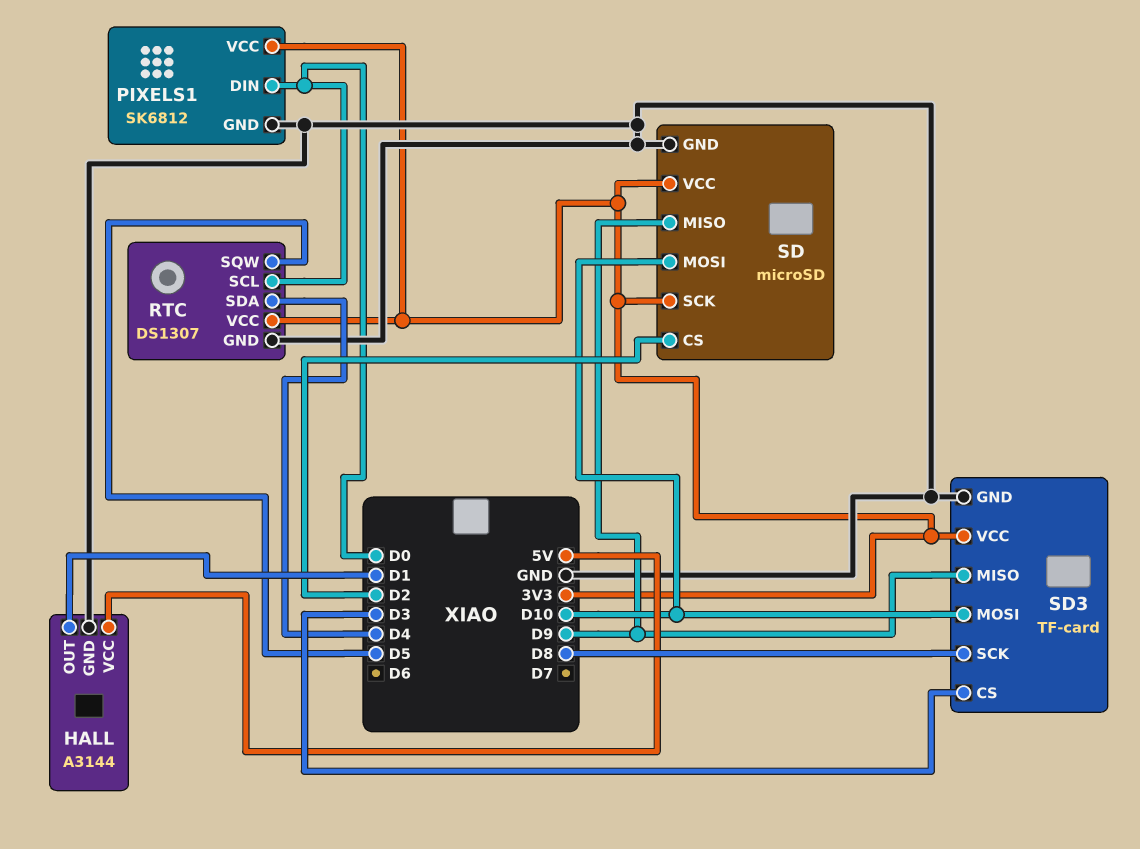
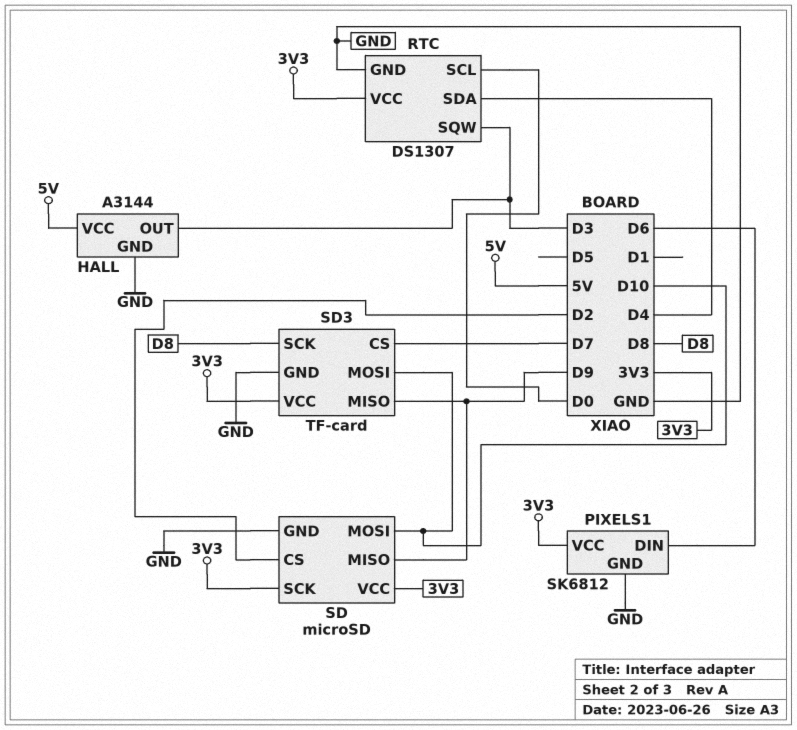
HALL pin OUT: D1 -> D3
PIXELS1 pin DIN: D0 -> D6
RTC pin SQW: D5 -> D3
SD3 pin CS: D3 -> D7

